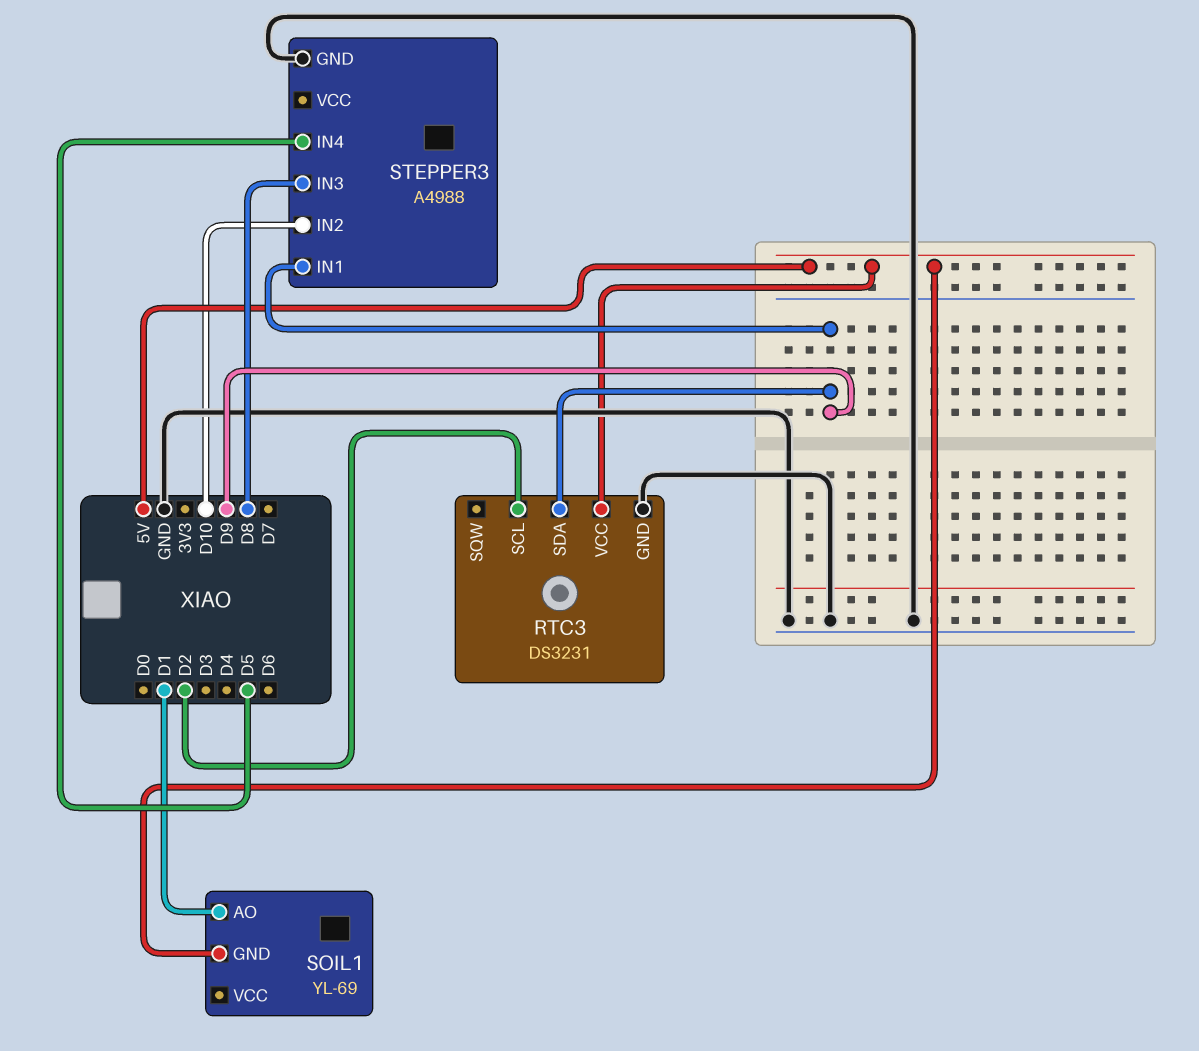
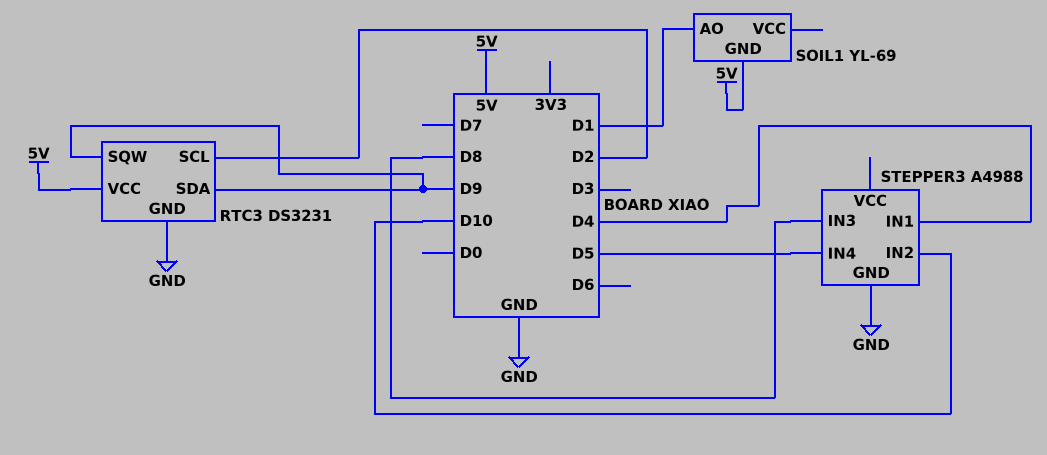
RTC3 pin SQW: none -> D9
STEPPER3 pin IN1: D9 -> D4

